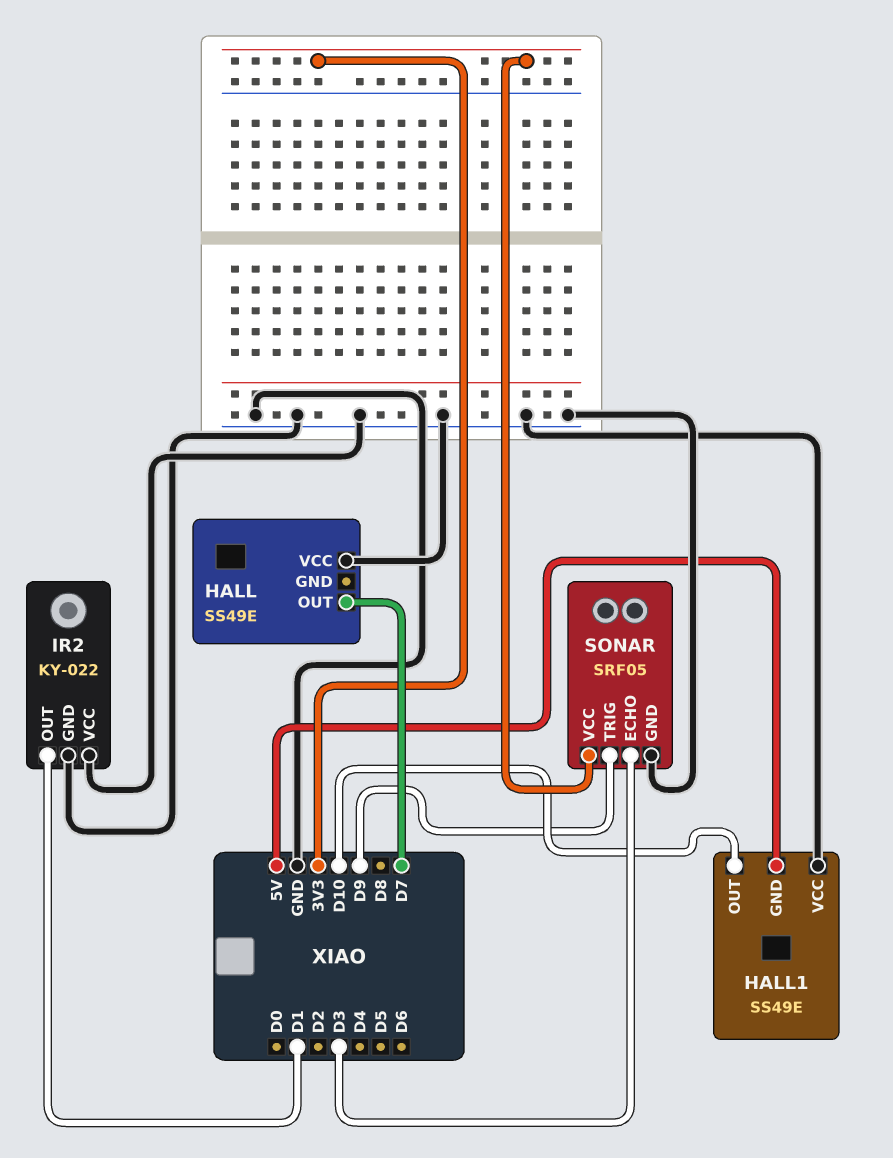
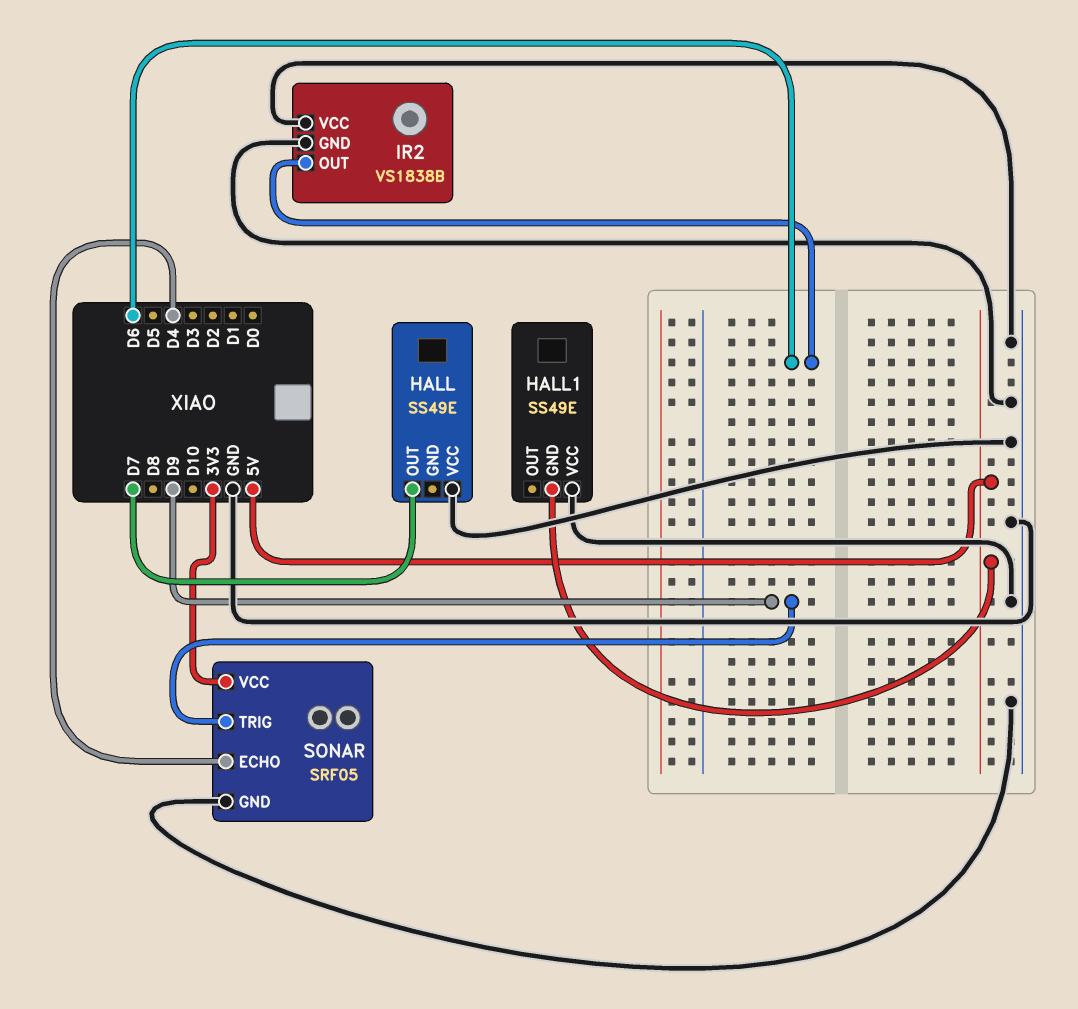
HALL1 pin OUT: D10 -> none
IR2: KY-022 -> VS1838B
IR2 pin OUT: D1 -> D6
SONAR pin ECHO: D3 -> D4

